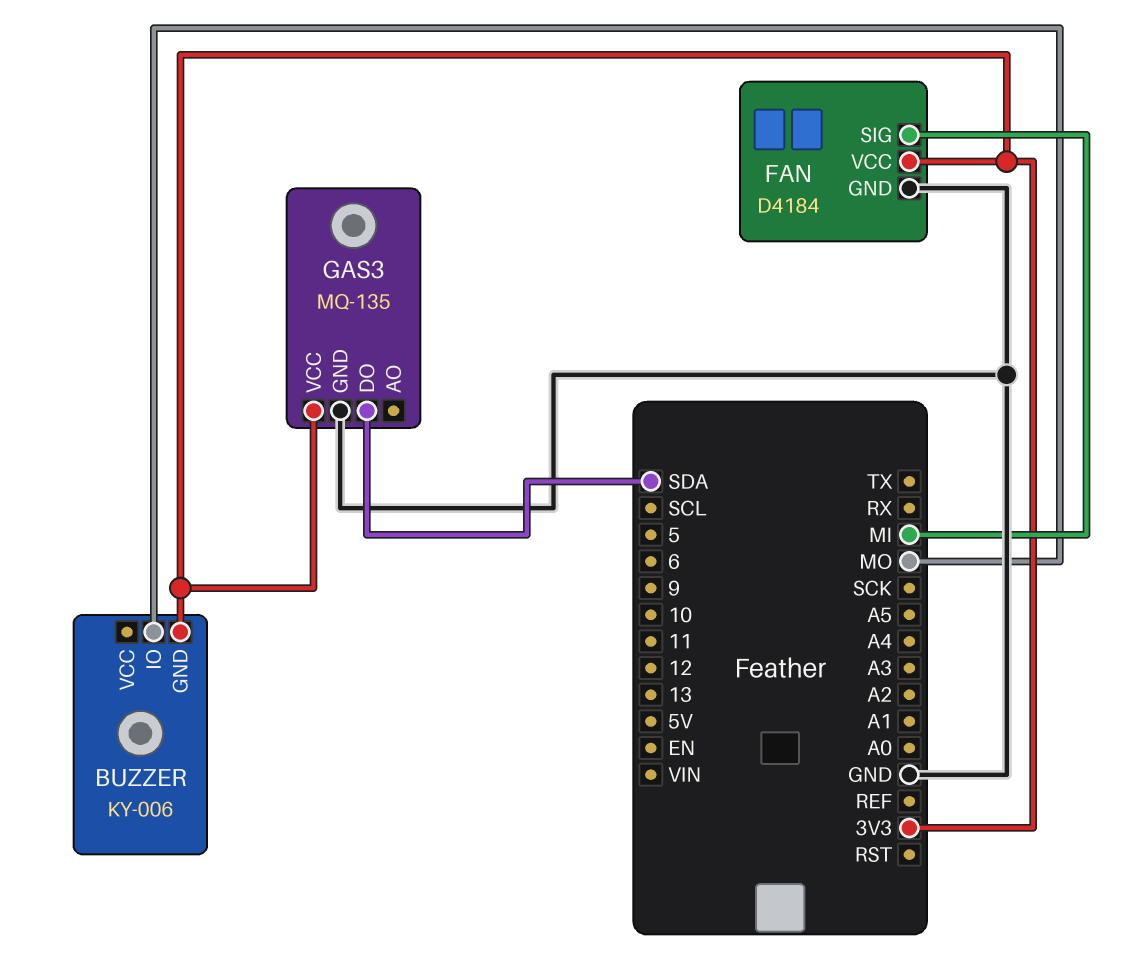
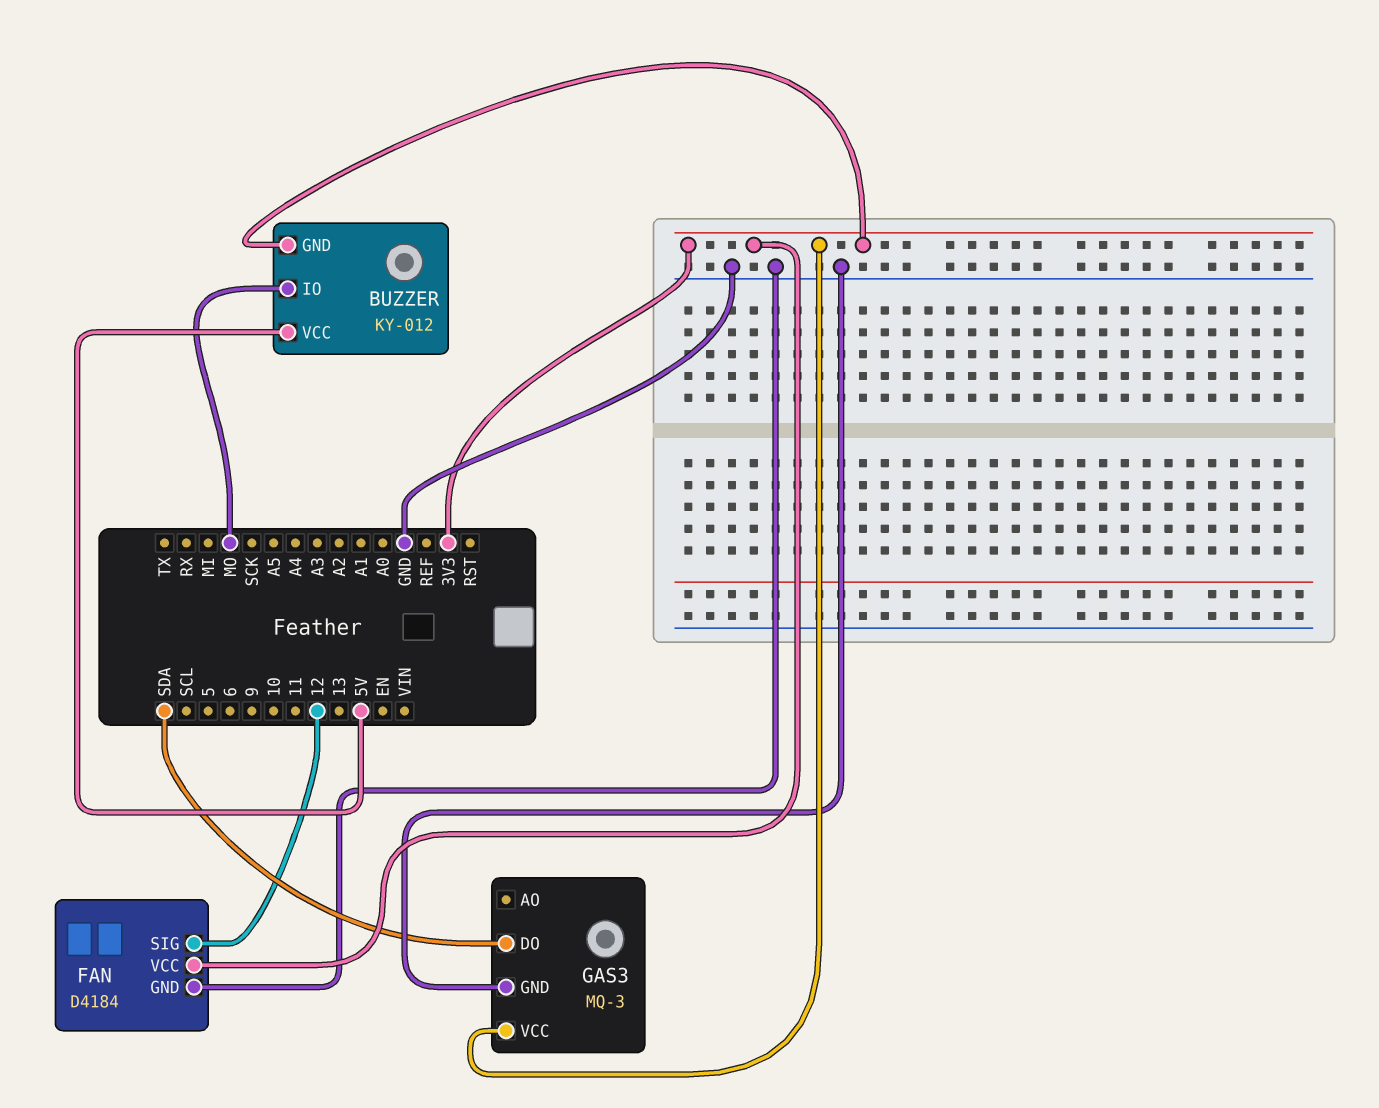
BUZZER: KY-006 -> KY-012
BUZZER pin VCC: none -> 5V
FAN pin SIG: MI -> 12
GAS3: MQ-135 -> MQ-3

